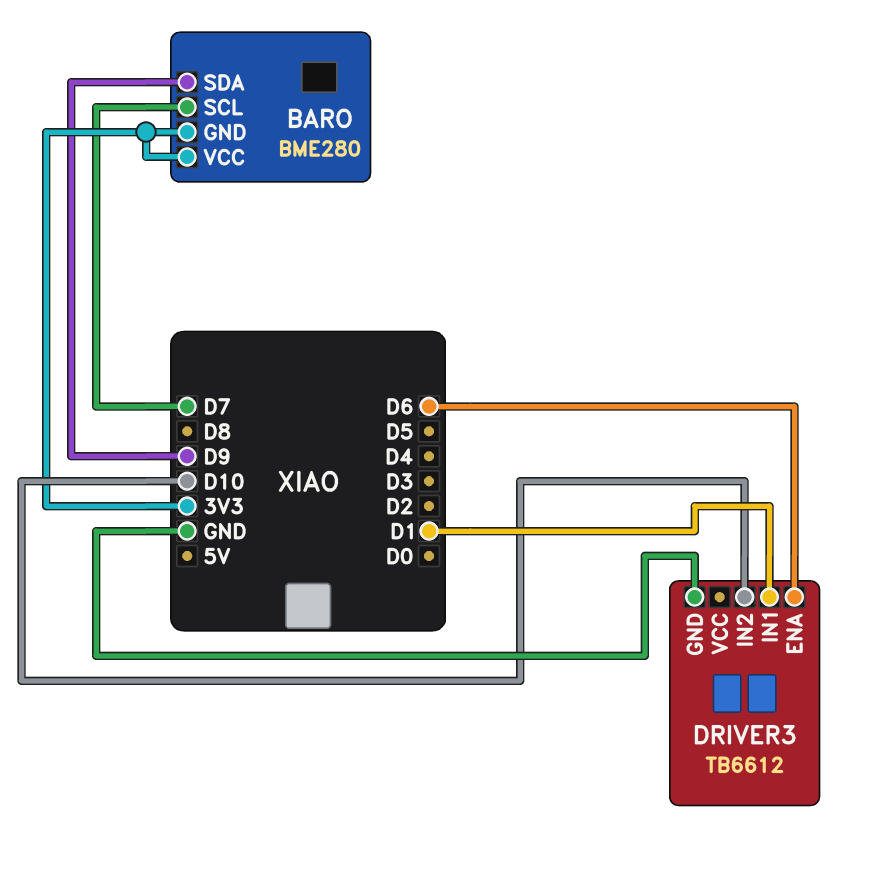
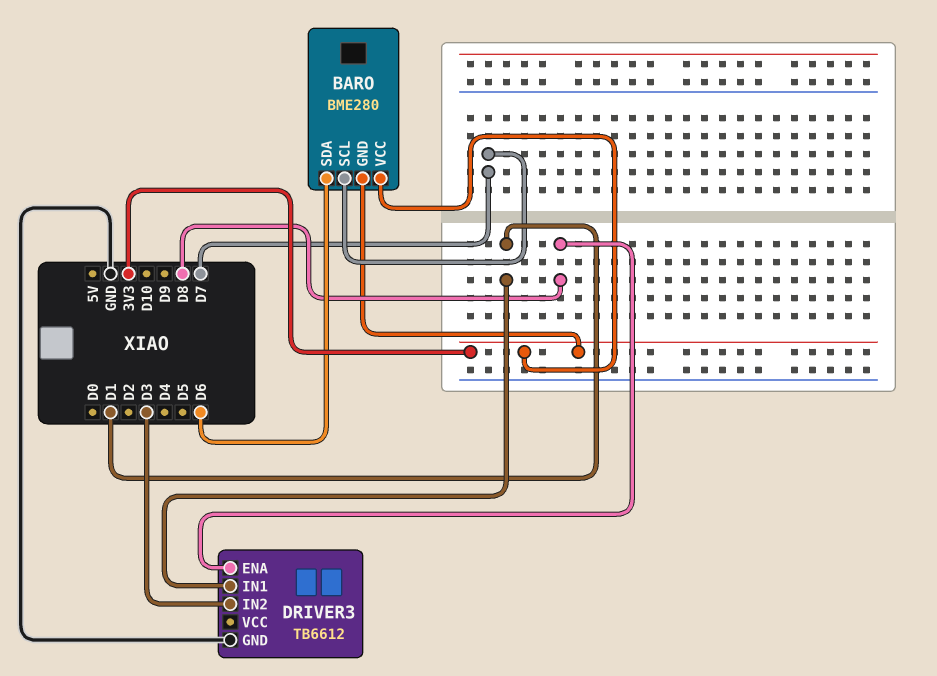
BARO pin SDA: D9 -> D6
DRIVER3 pin ENA: D6 -> D8
DRIVER3 pin IN2: D10 -> D3

